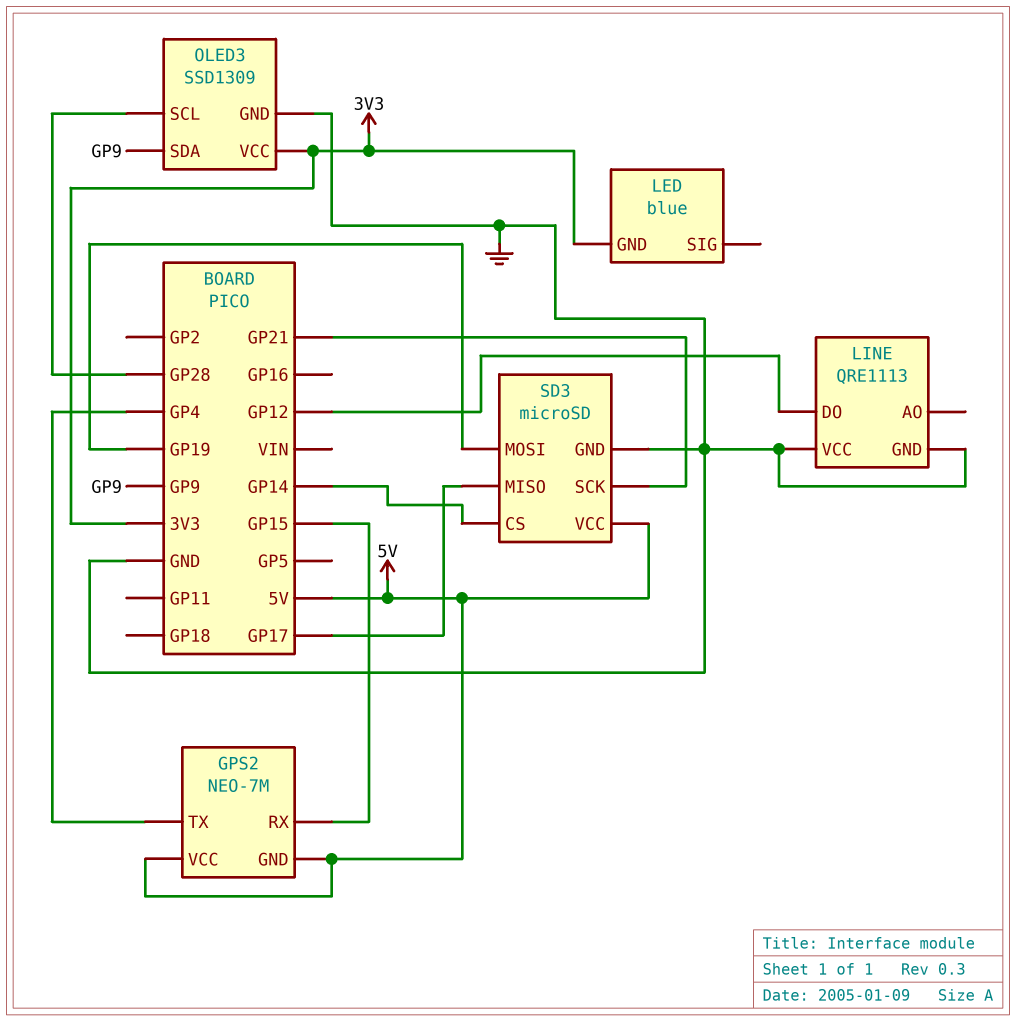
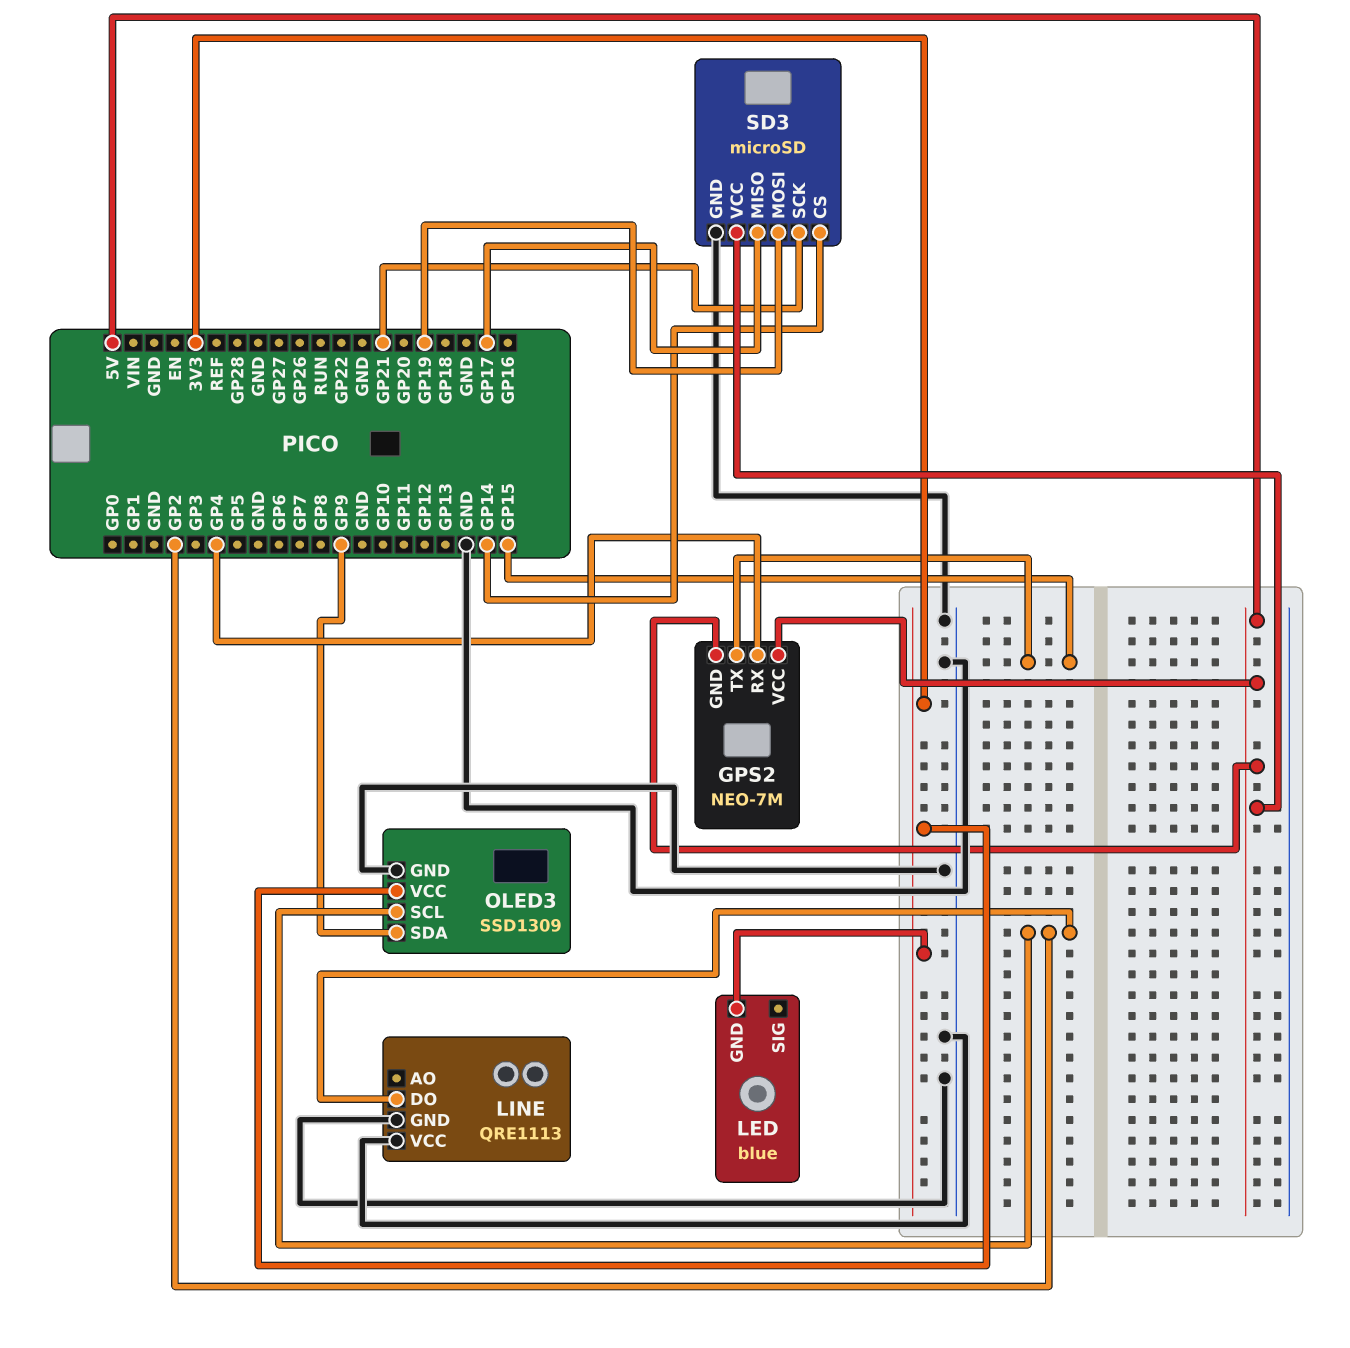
GPS2 pin RX: GP15 -> GP4
GPS2 pin TX: GP4 -> GP15
LINE pin DO: GP12 -> GP2
OLED3 pin SCL: GP28 -> GP2

